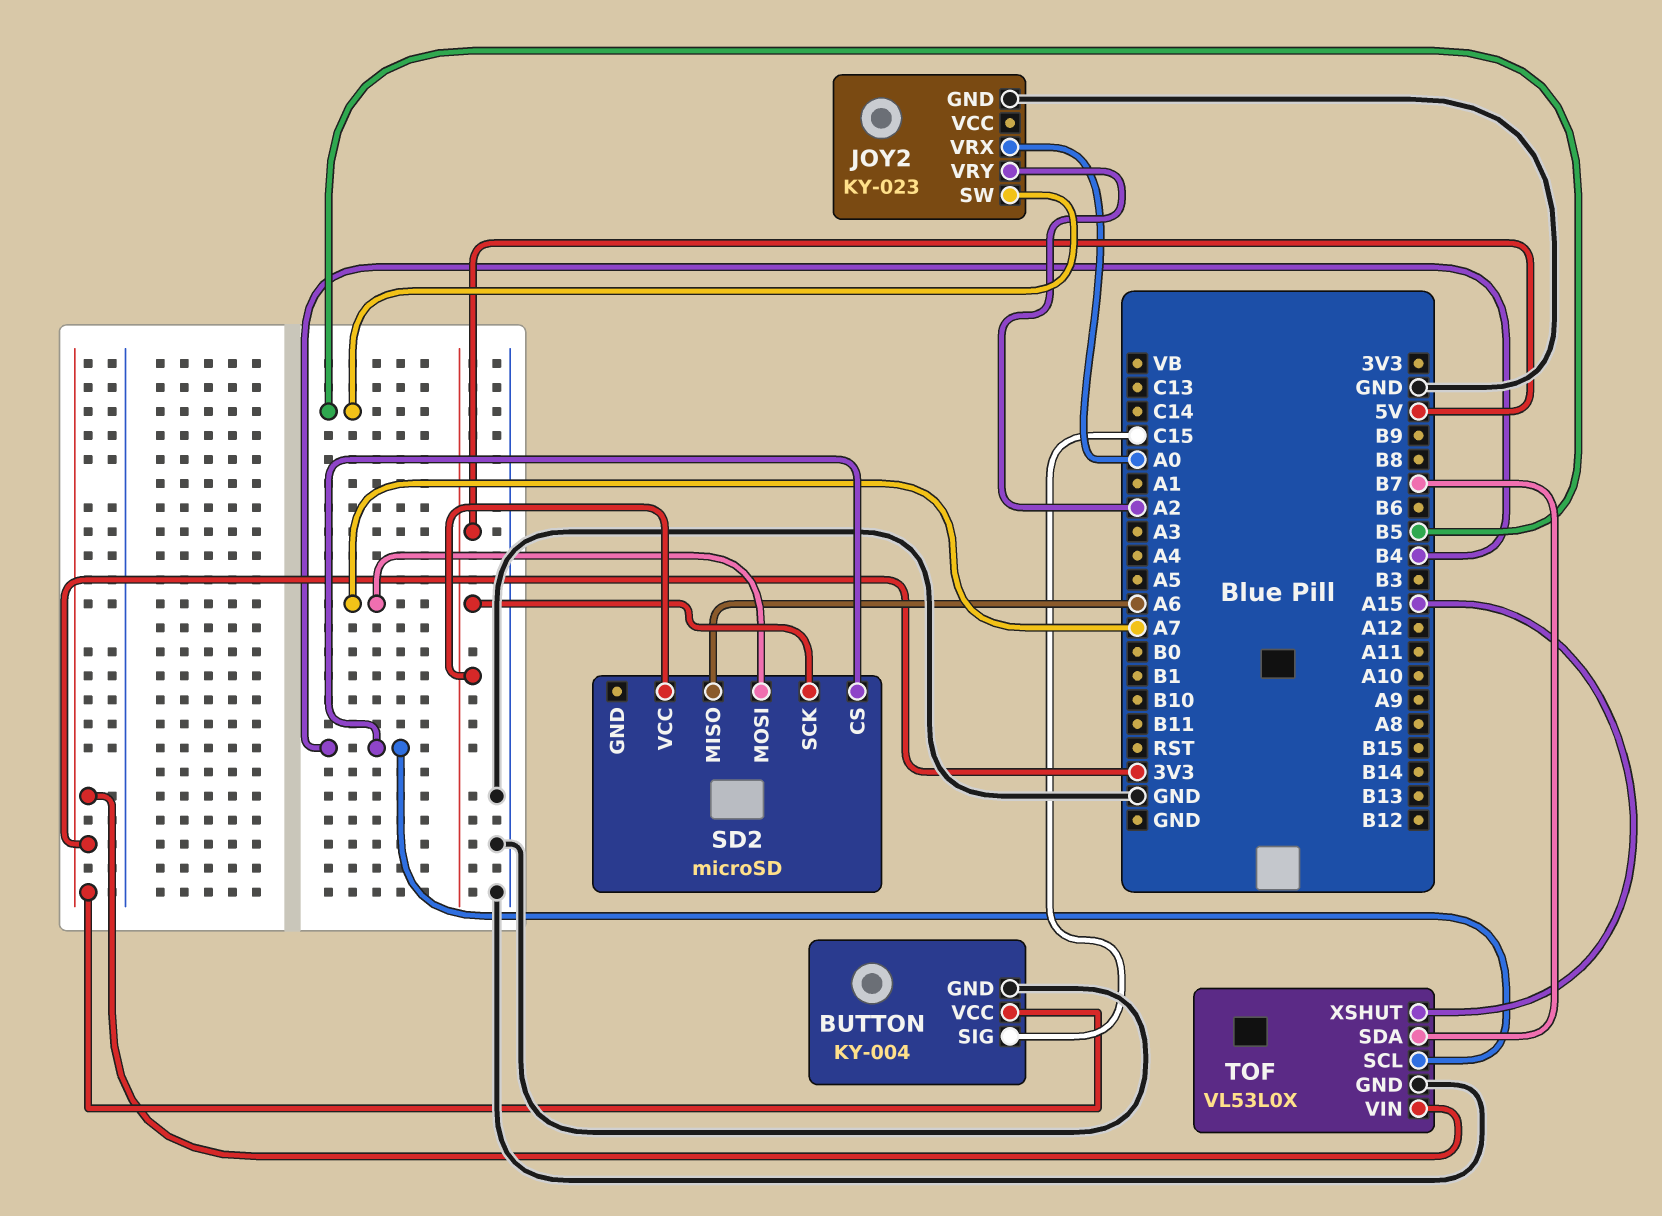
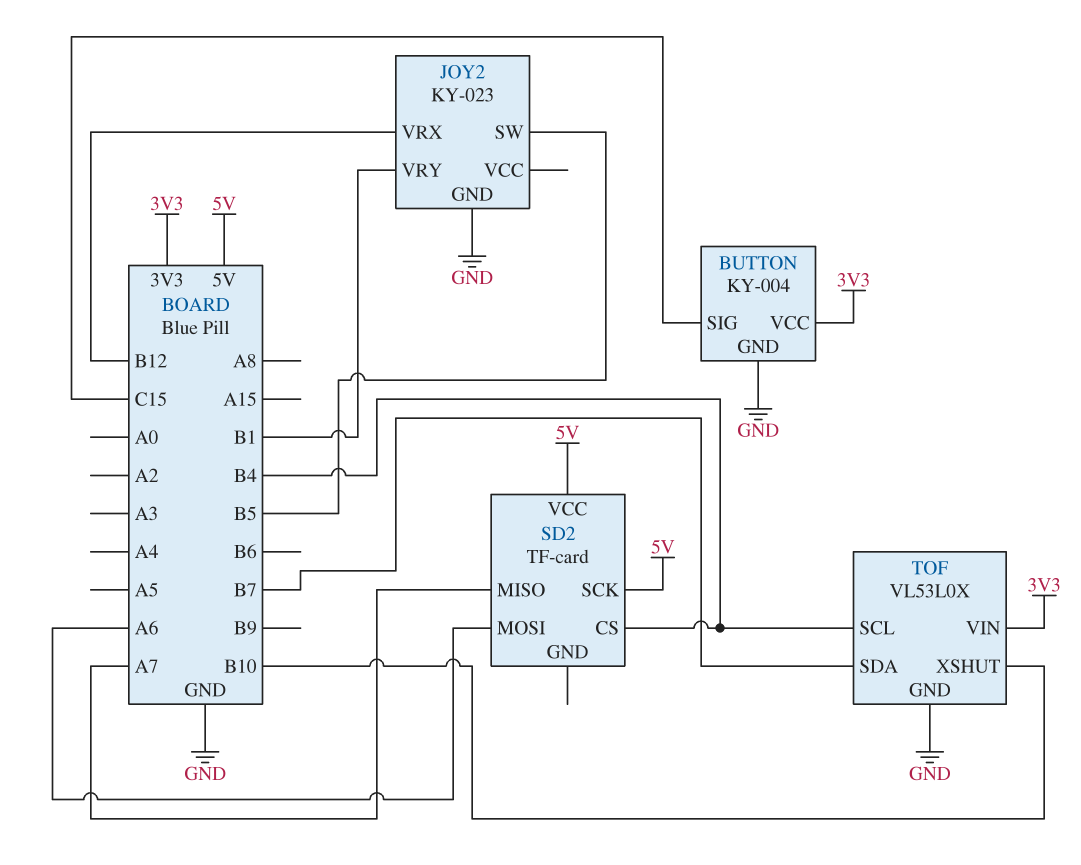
JOY2 pin VRX: A0 -> B12
JOY2 pin VRY: A2 -> B1
SD2: microSD -> TF-card
SD2 pin MISO: A6 -> A7
SD2 pin MOSI: A7 -> A6
TOF pin XSHUT: A15 -> B10

